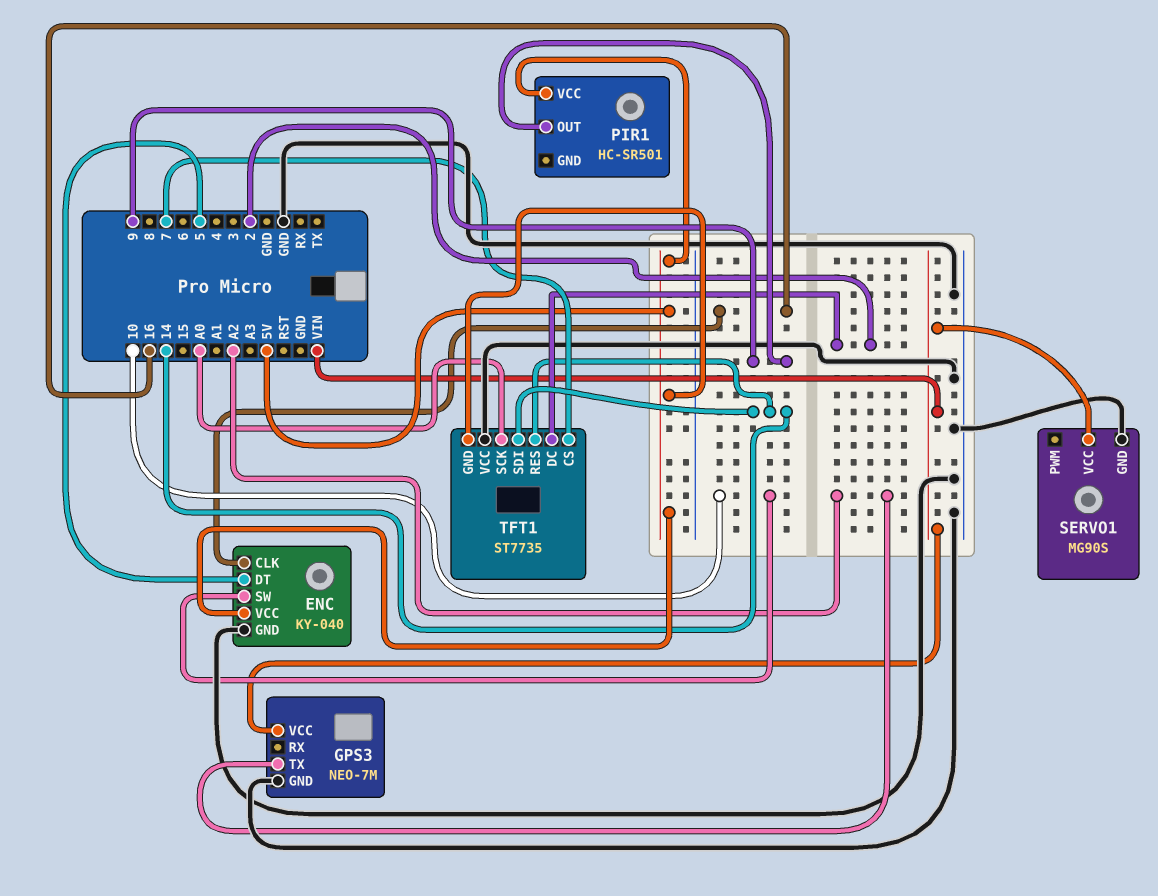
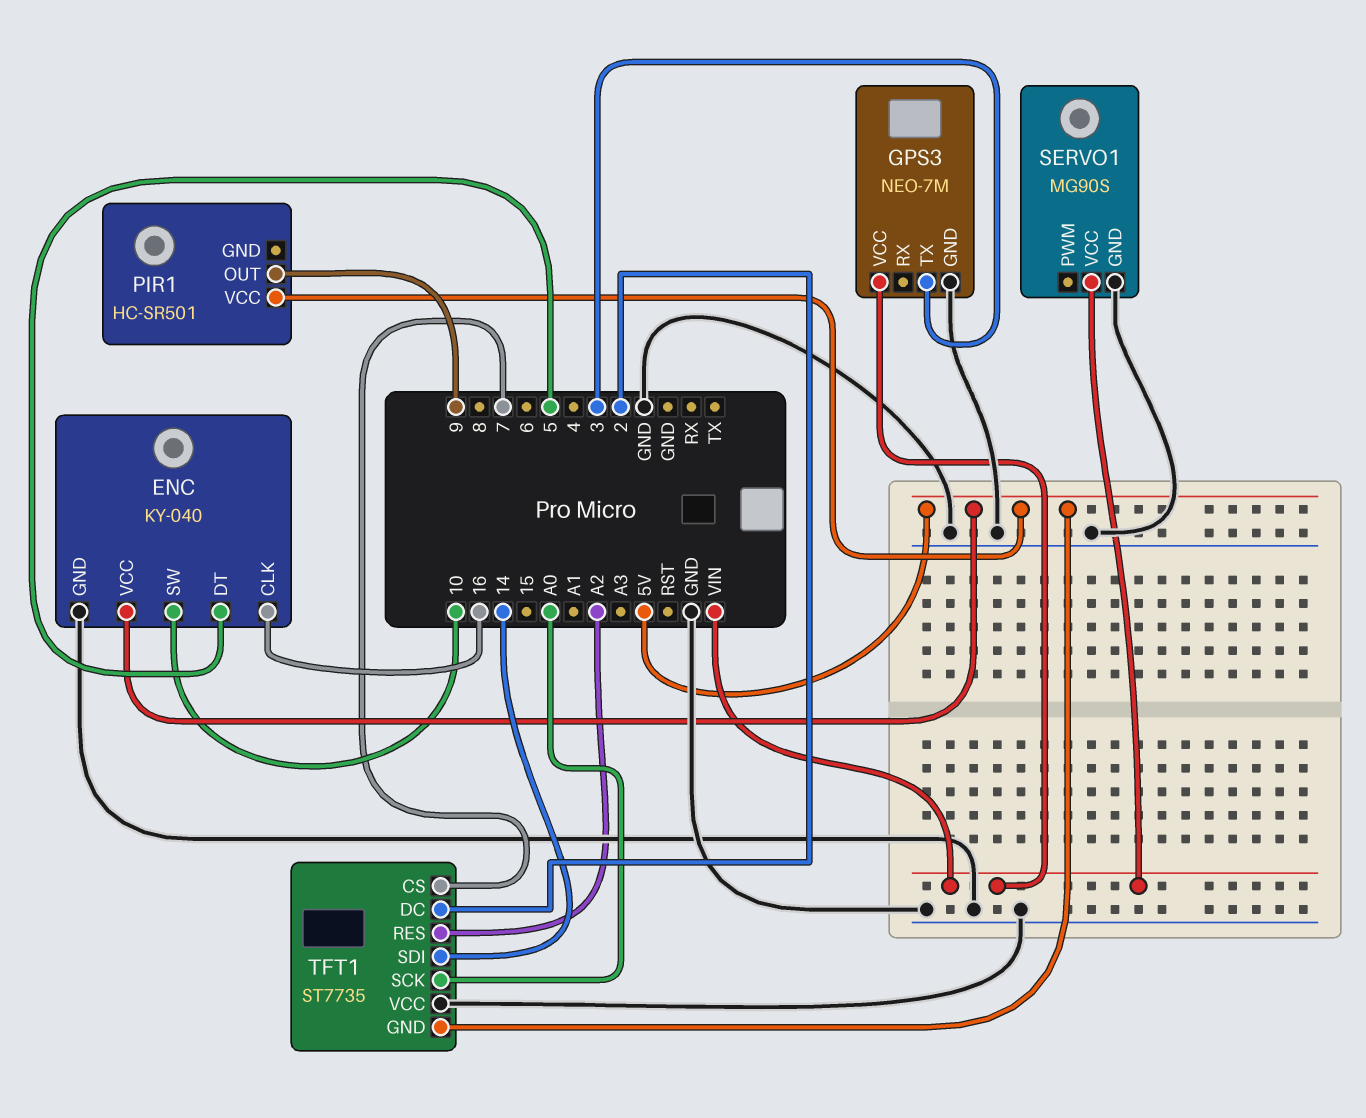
GPS3 pin TX: A2 -> 3
TFT1 pin RES: 14 -> A2

